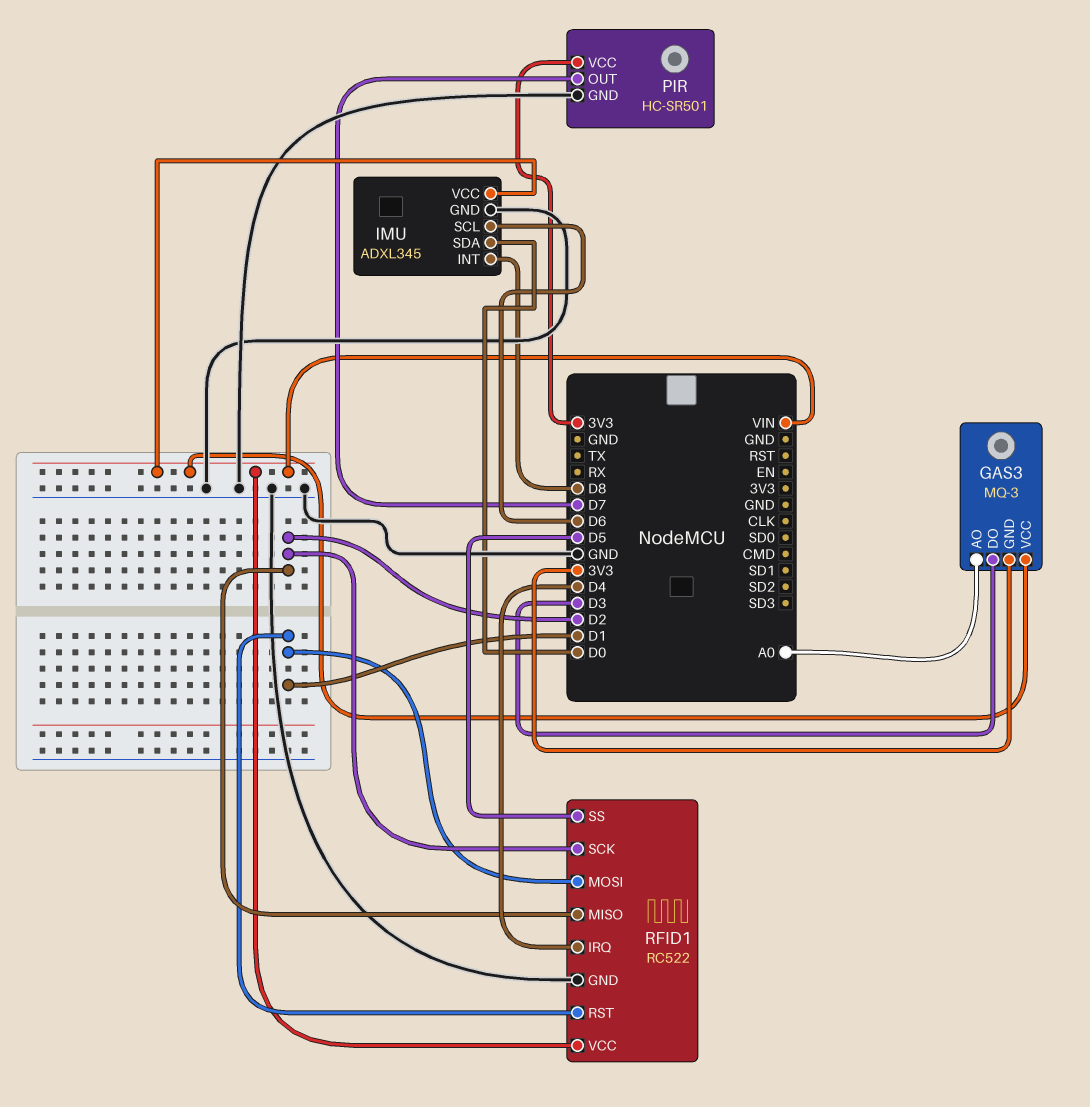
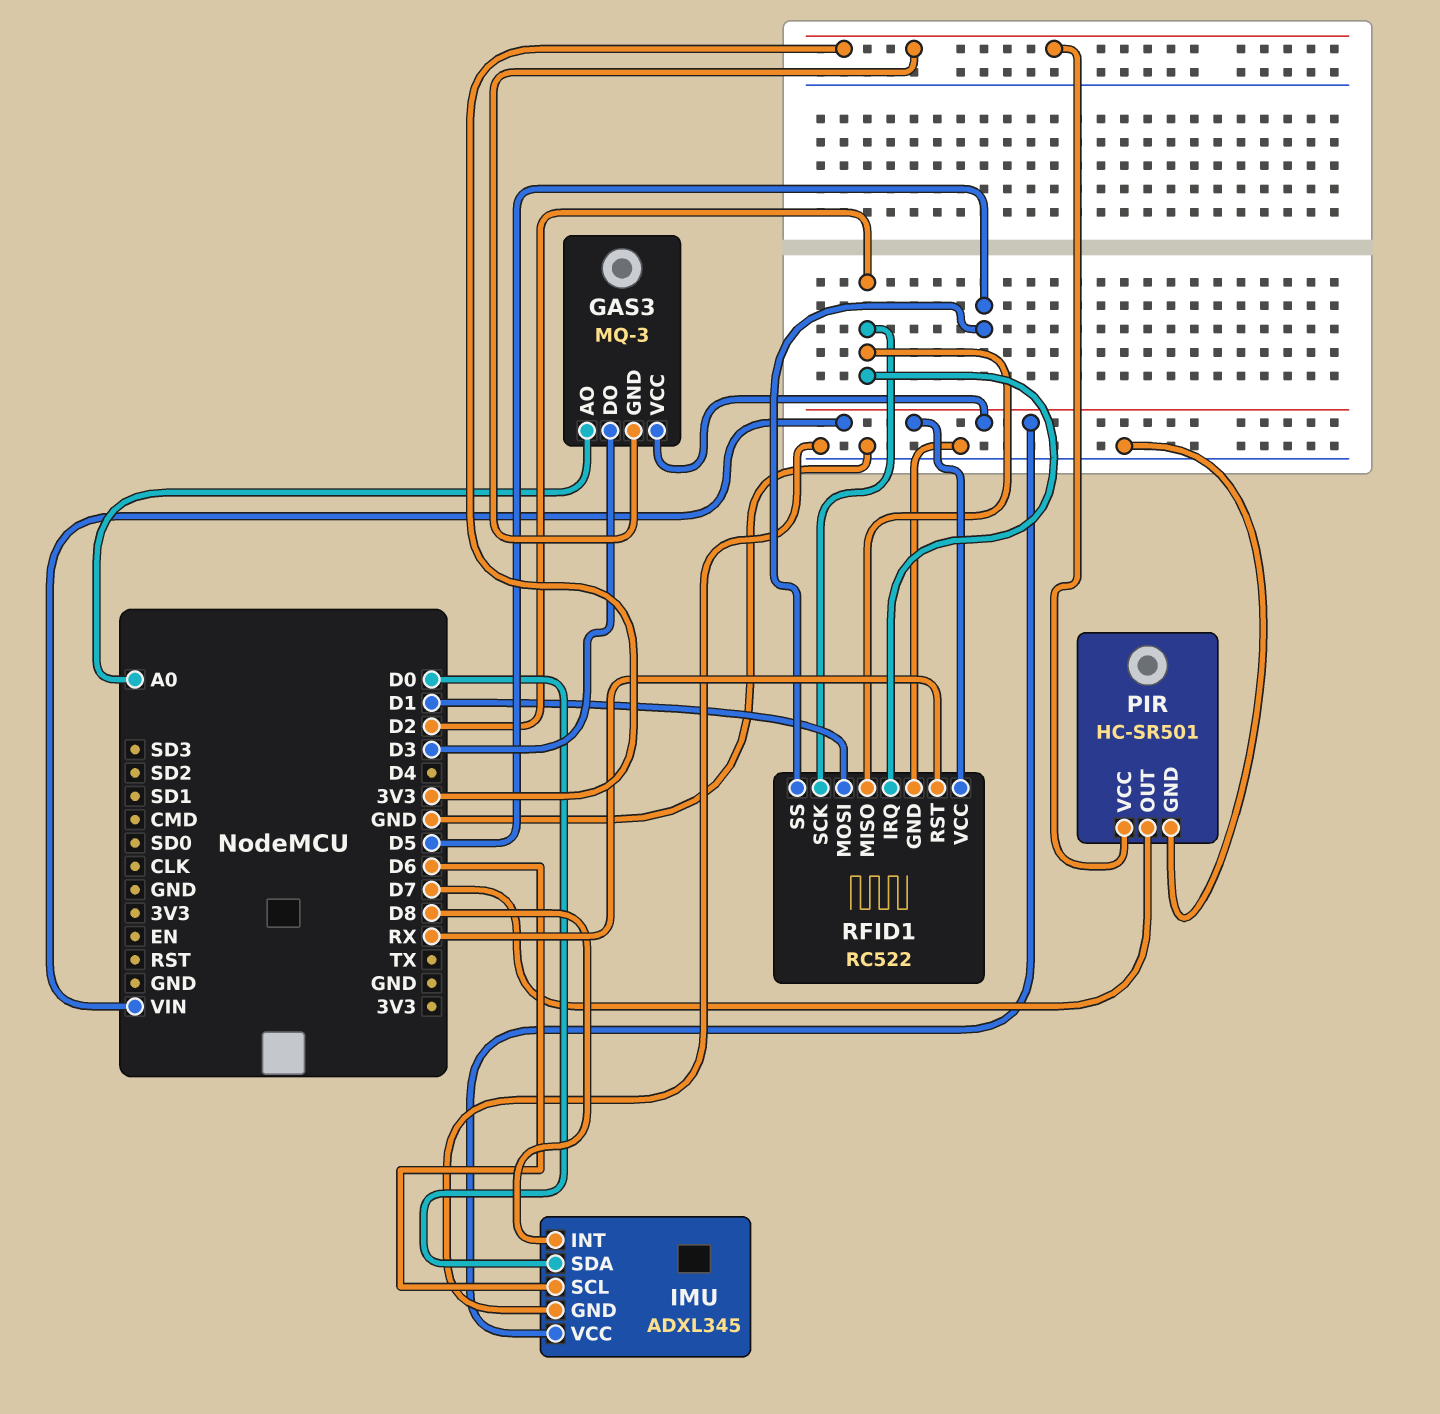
RFID1 pin IRQ: D4 -> D2
RFID1 pin RST: D1 -> RX

